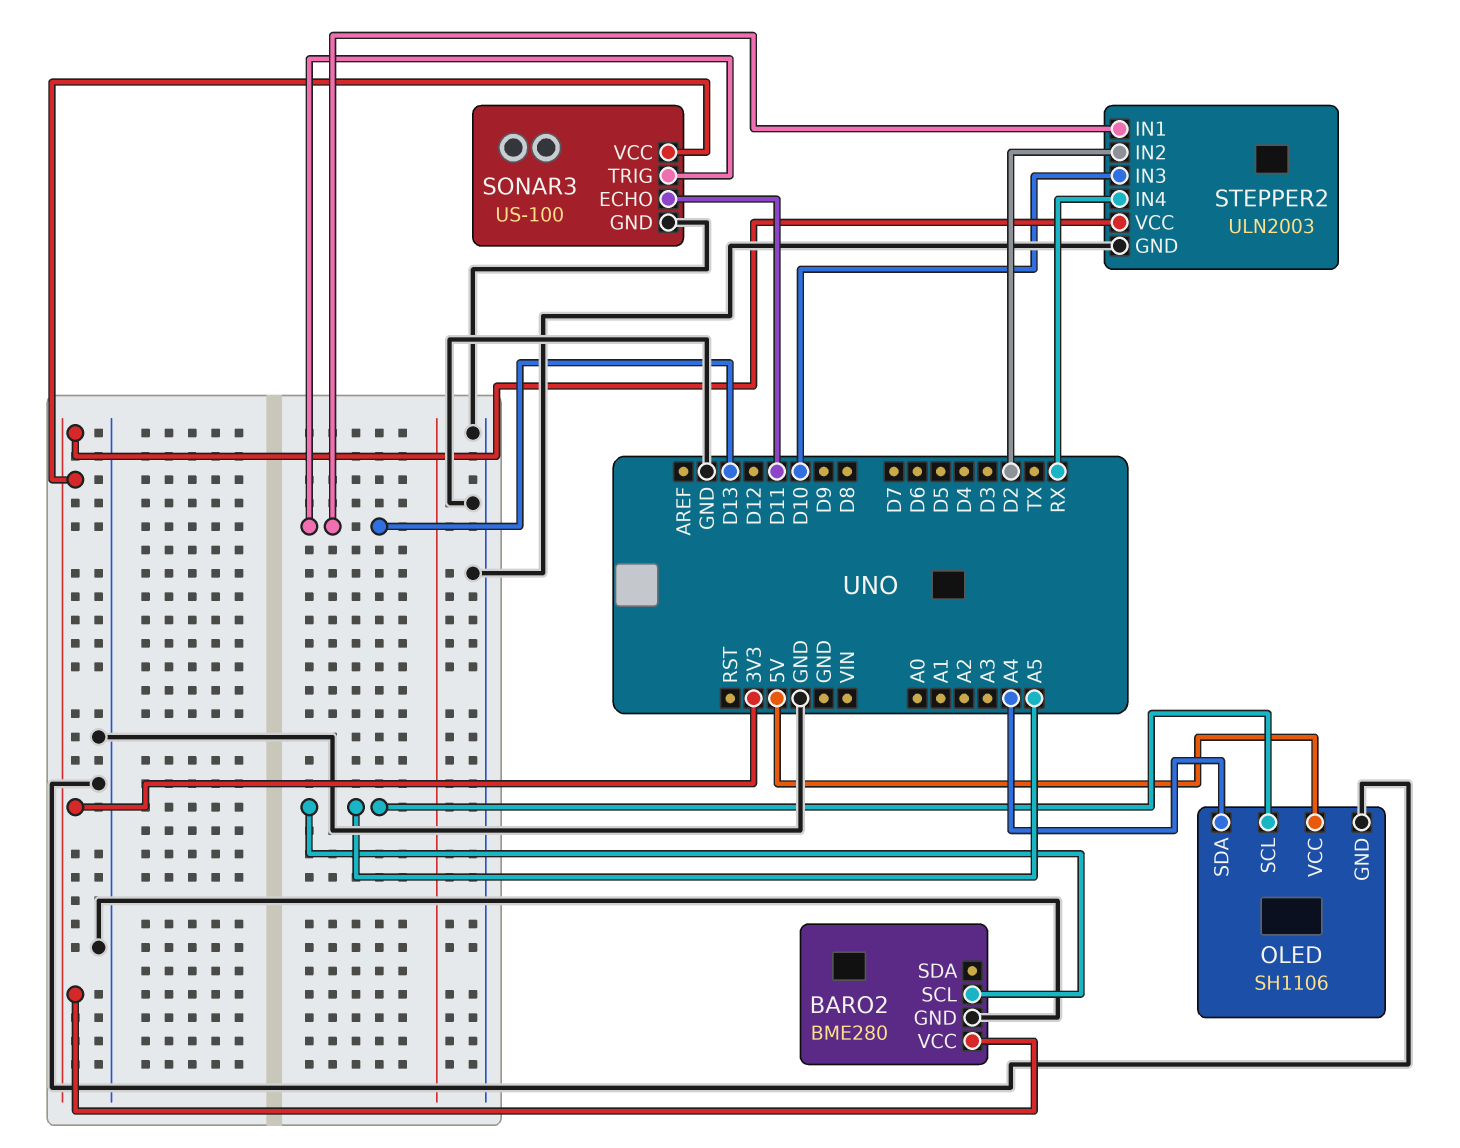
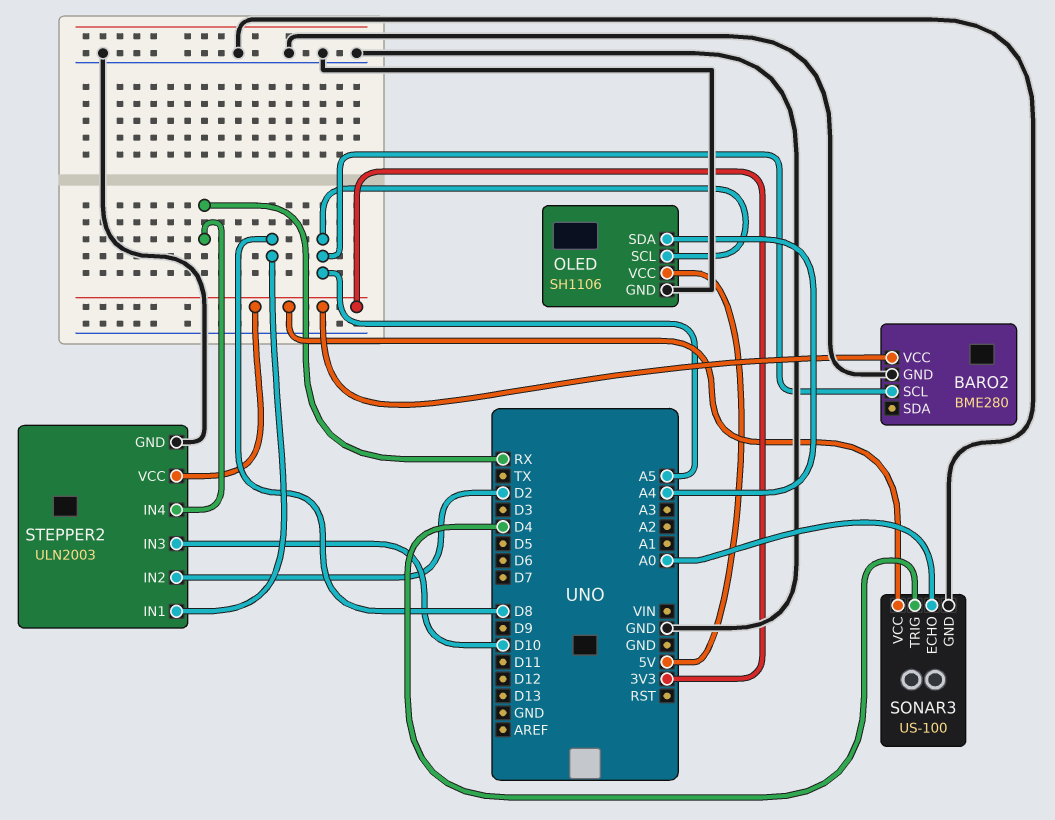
SONAR3 pin ECHO: D11 -> A0
SONAR3 pin TRIG: D13 -> D4
STEPPER2 pin IN1: D13 -> D8

